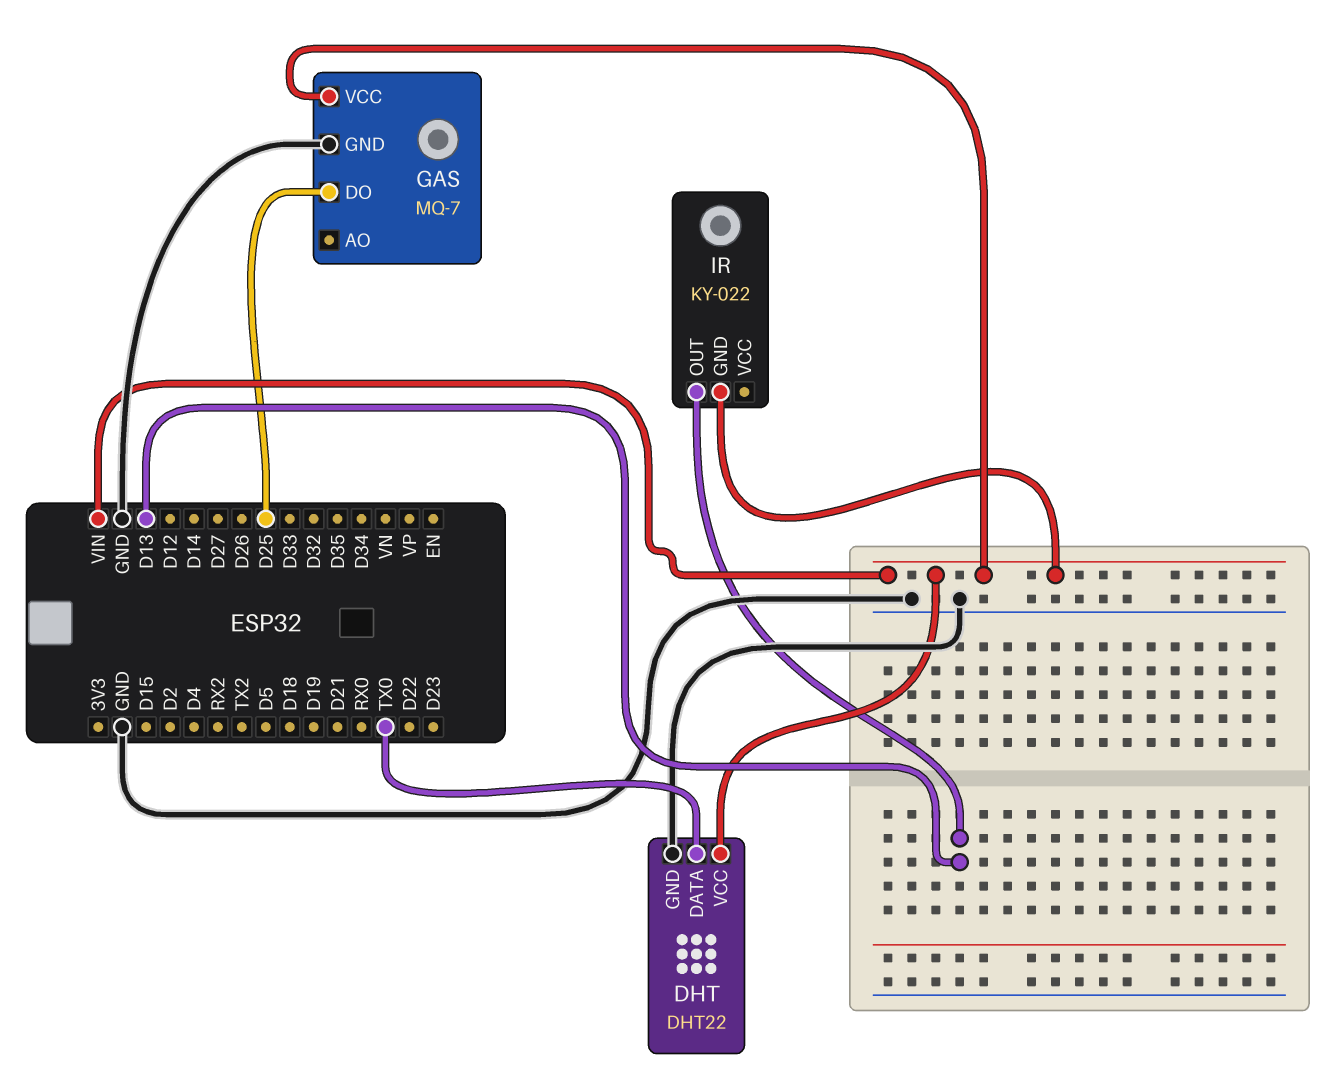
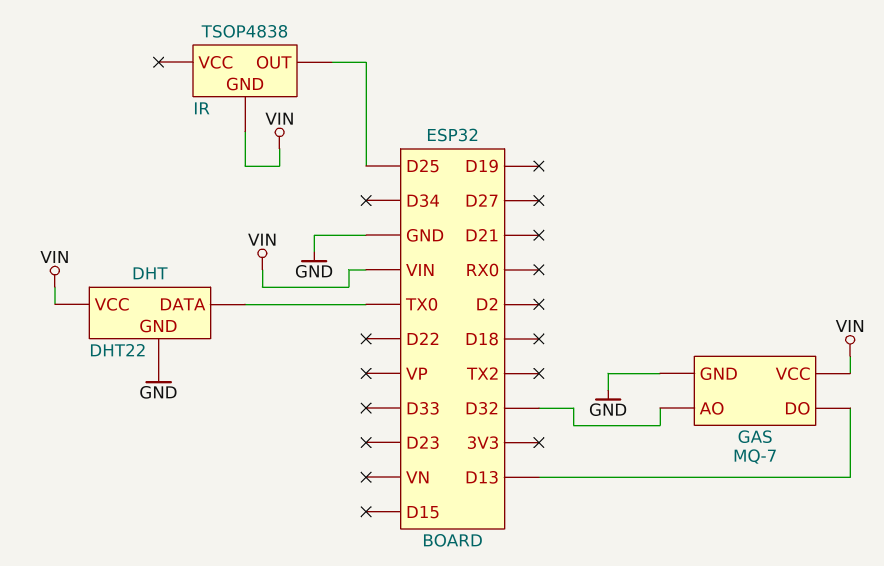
GAS pin AO: none -> D32
GAS pin DO: D25 -> D13
IR: KY-022 -> TSOP4838
IR pin OUT: D13 -> D25

